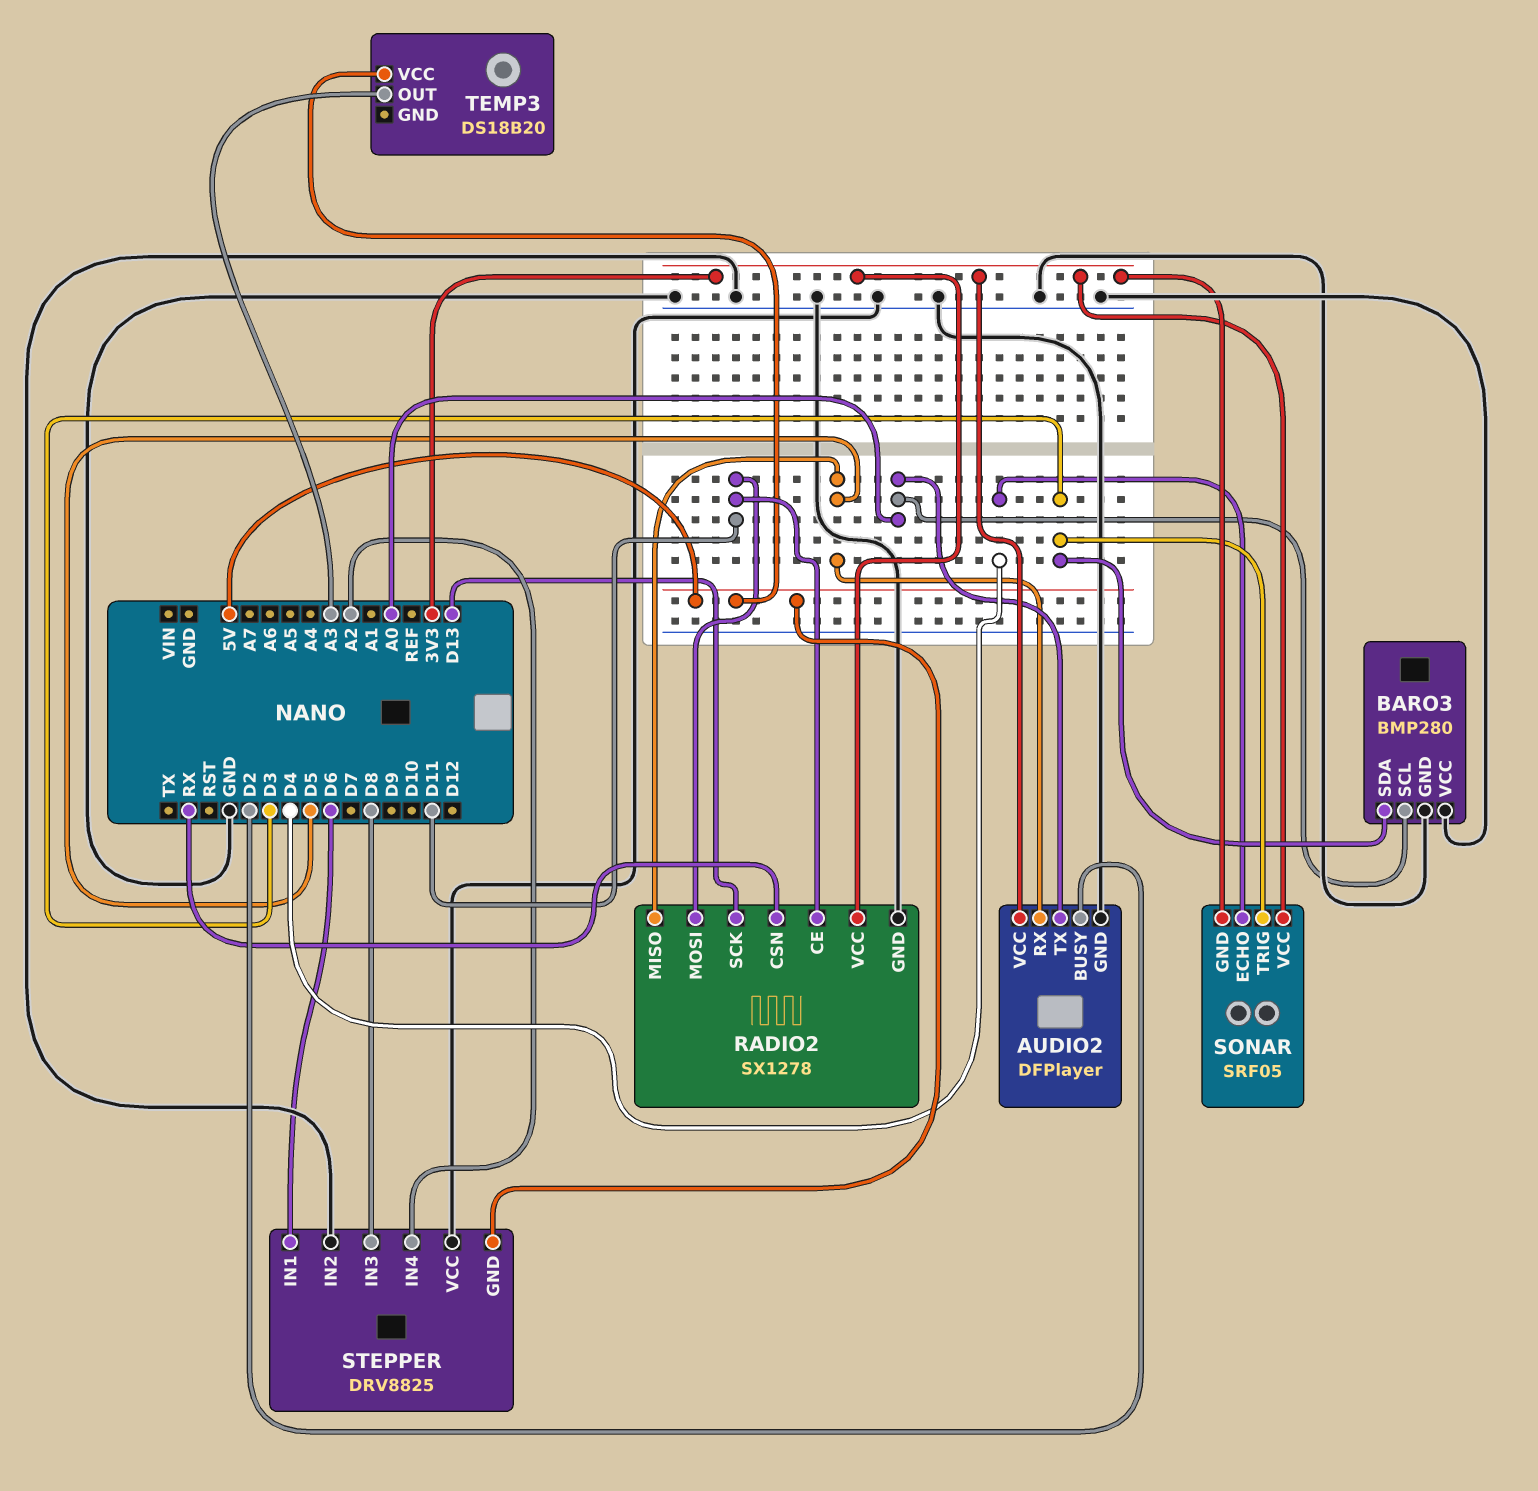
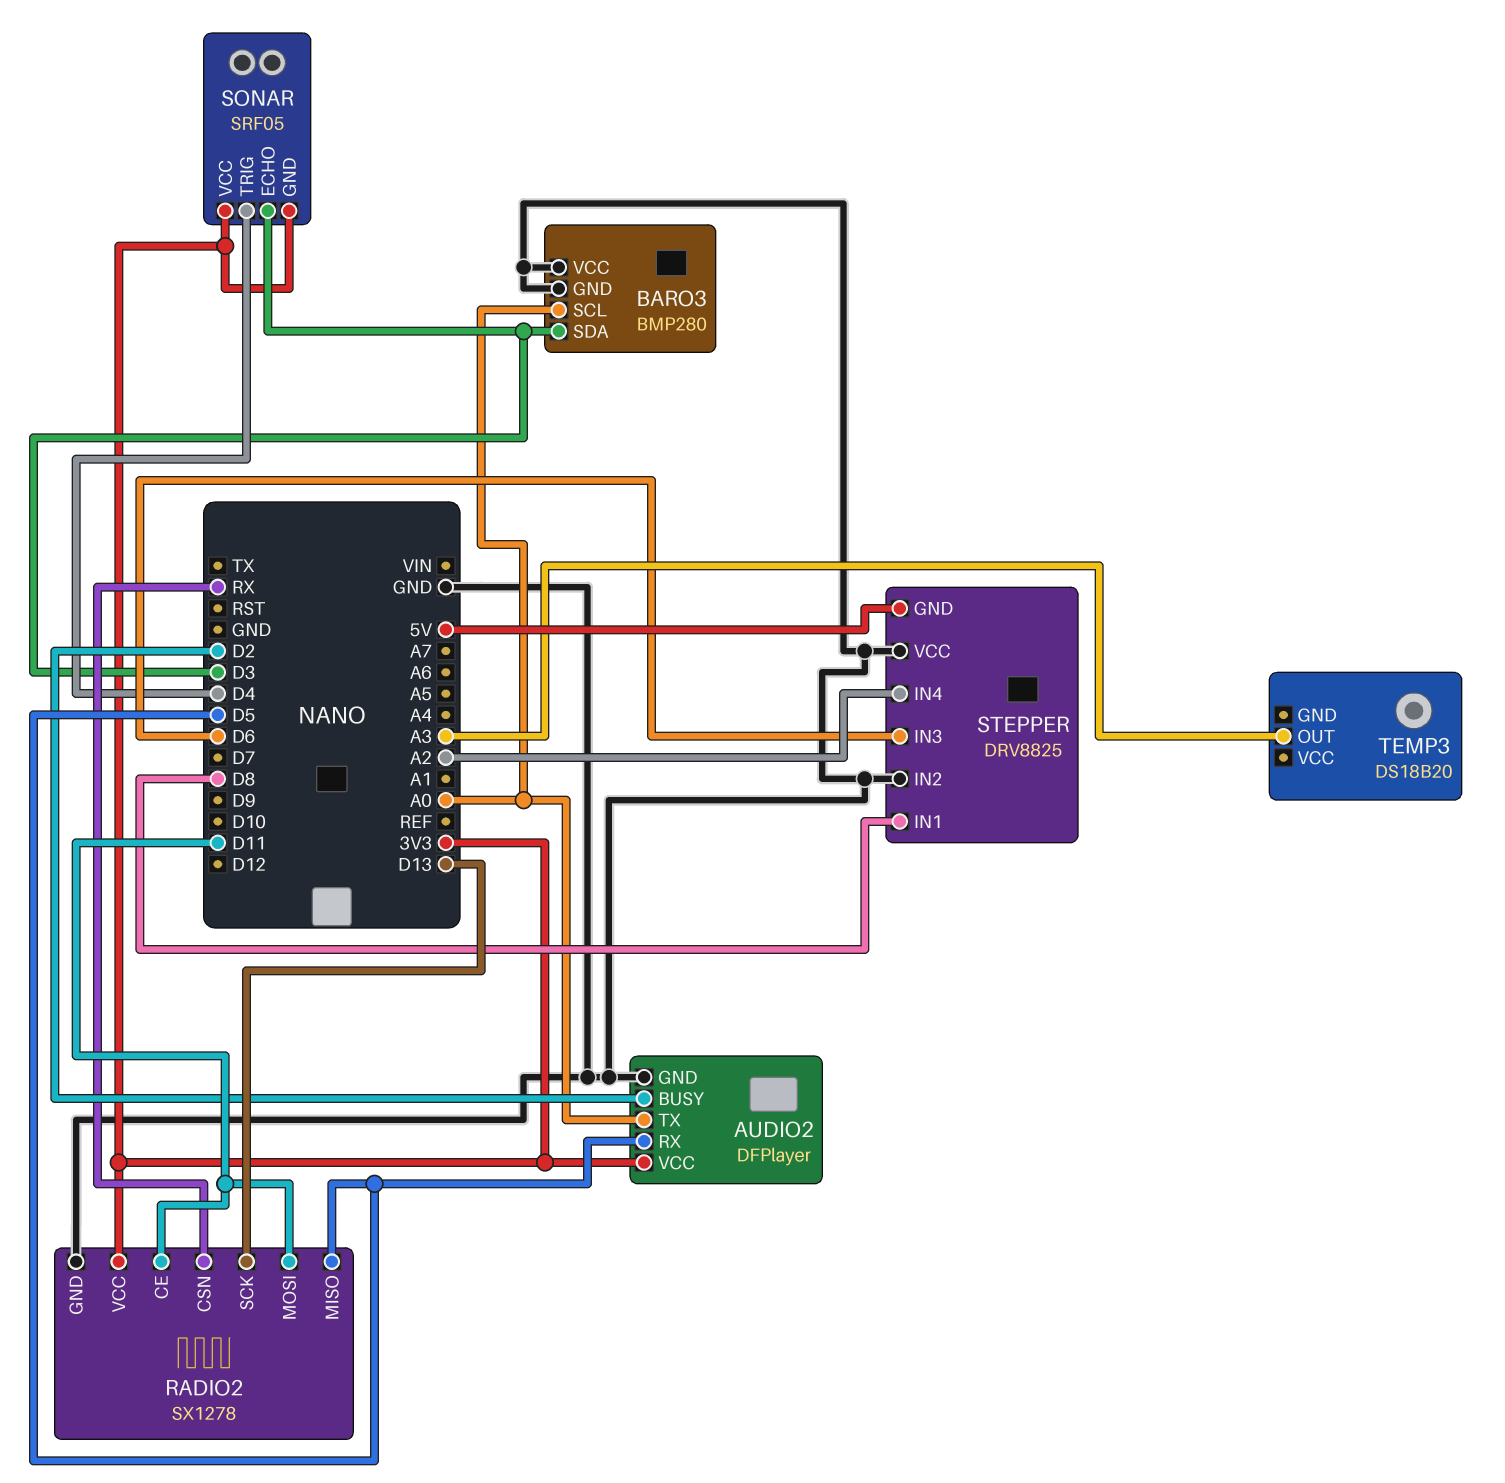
SONAR pin ECHO: D4 -> D3
SONAR pin TRIG: D3 -> D4
STEPPER pin IN1: D6 -> D8
STEPPER pin IN3: D8 -> D6
TEMP3 pin VCC: 5V -> none

